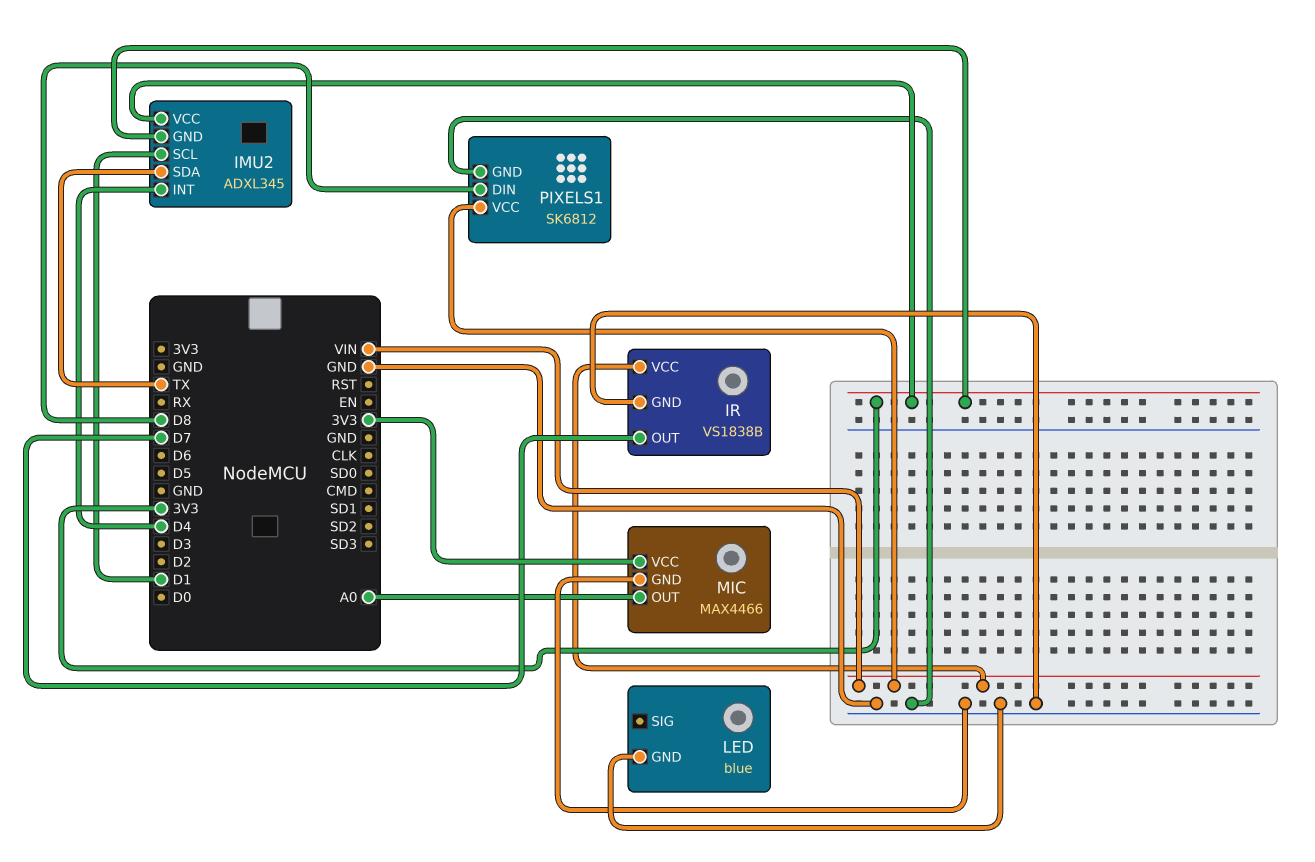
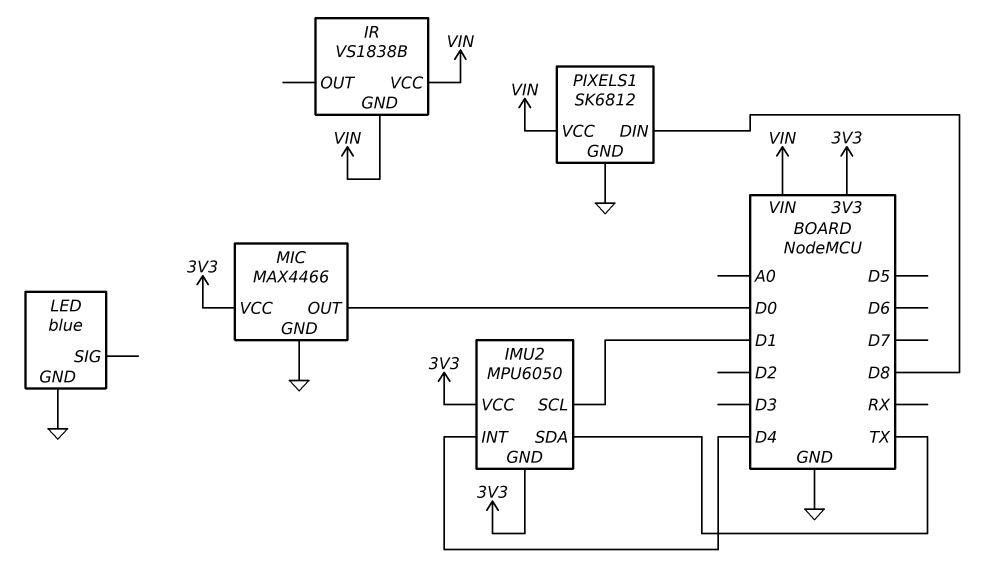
IMU2: ADXL345 -> MPU6050
IR pin GND: GND -> VIN
IR pin OUT: D7 -> none
MIC pin OUT: A0 -> D0

